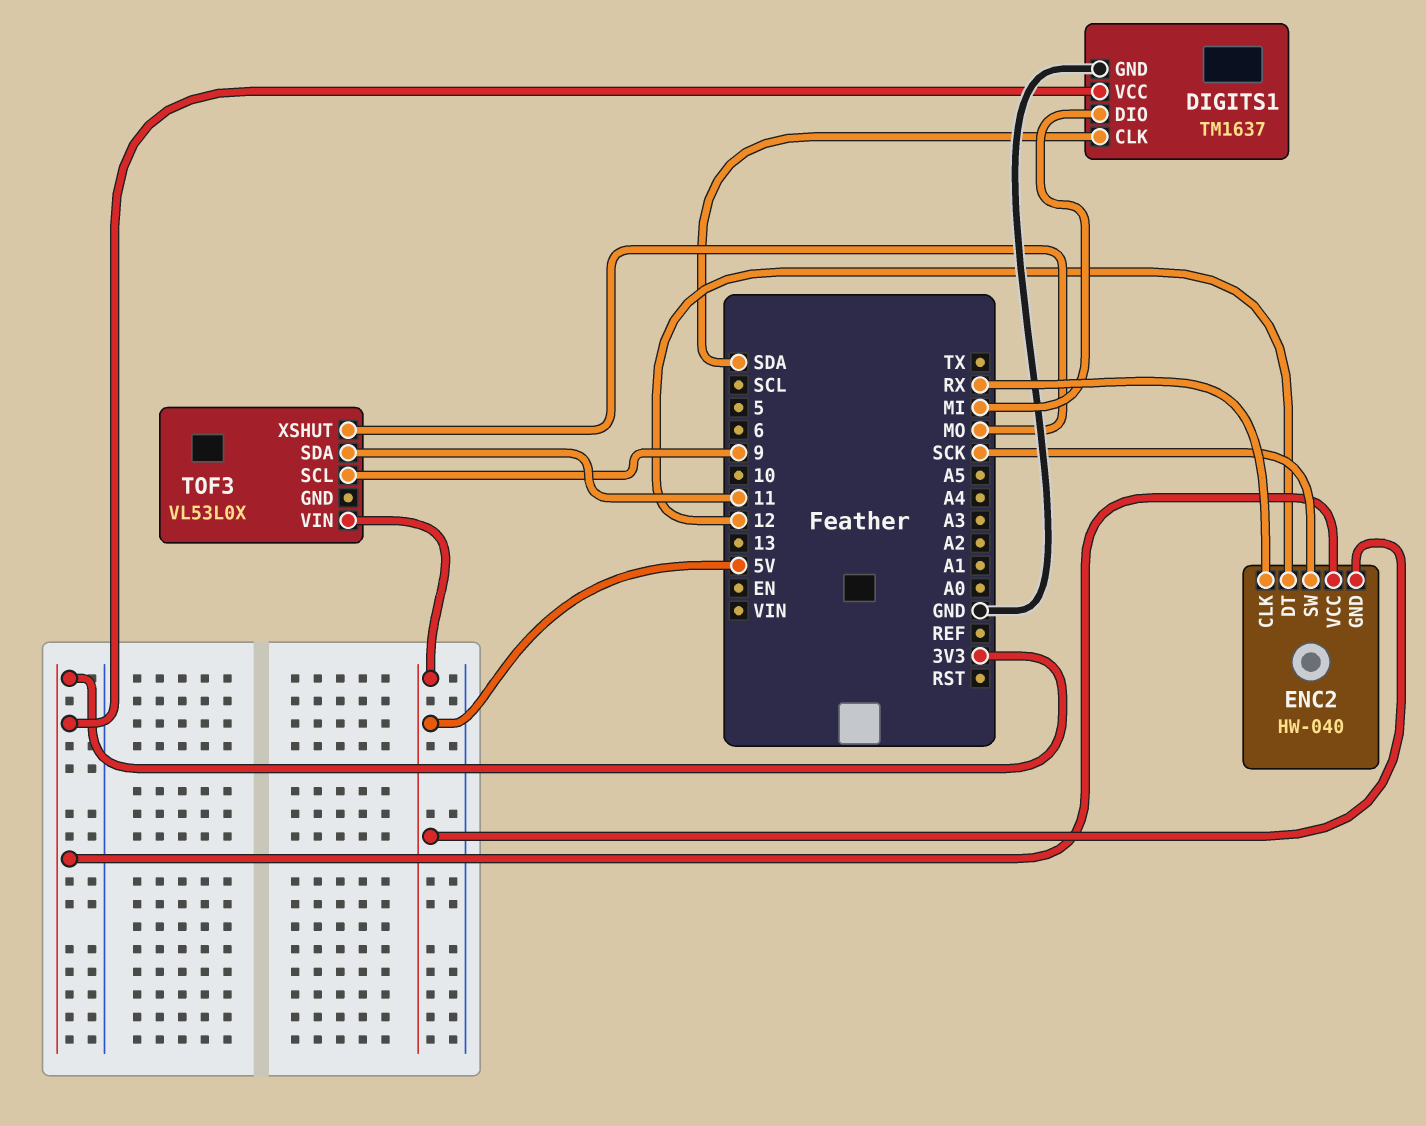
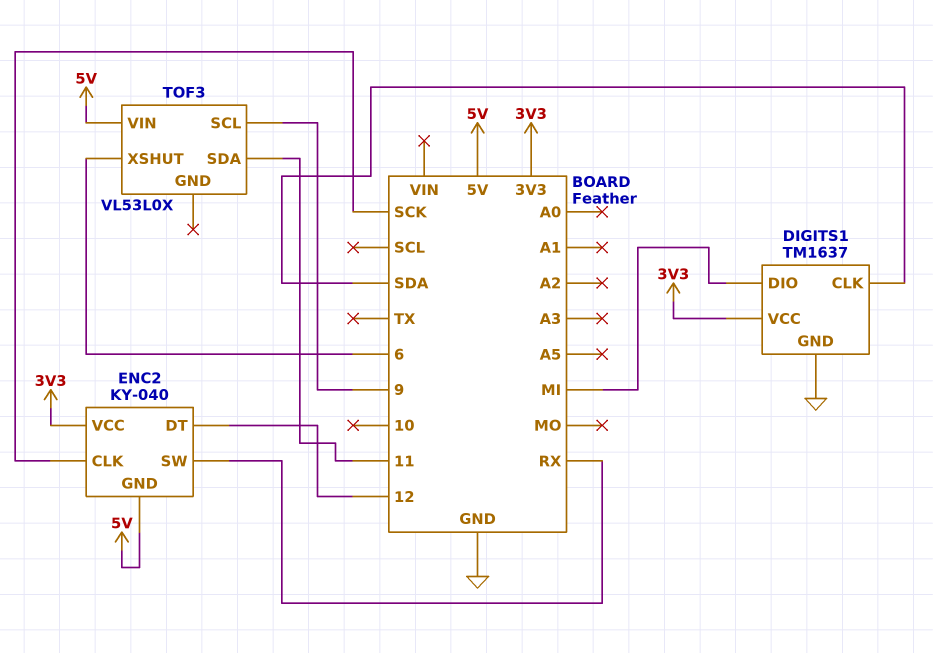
ENC2: HW-040 -> KY-040
ENC2 pin CLK: RX -> SCK
ENC2 pin SW: SCK -> RX
TOF3 pin XSHUT: MO -> 6

